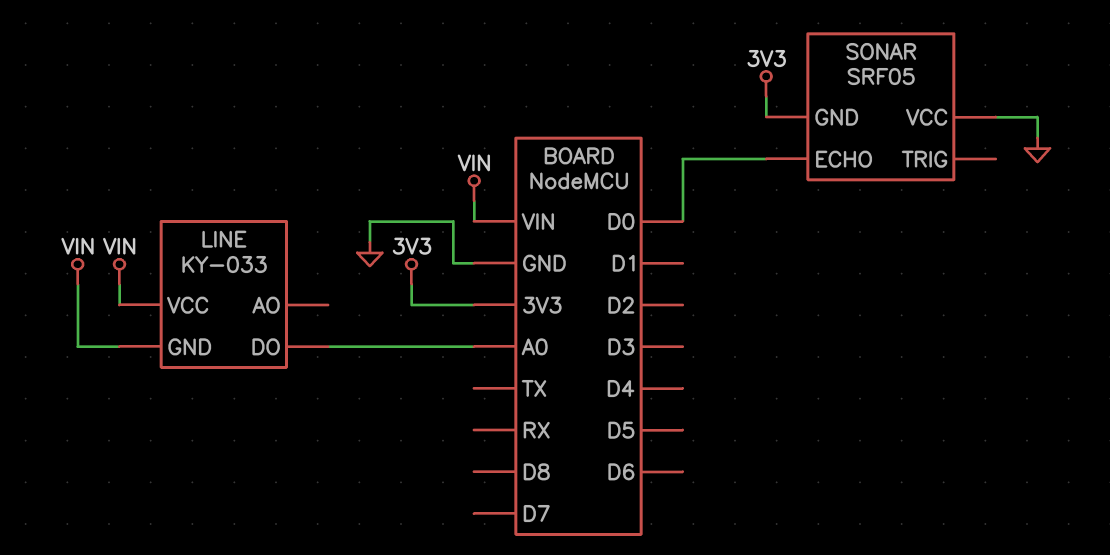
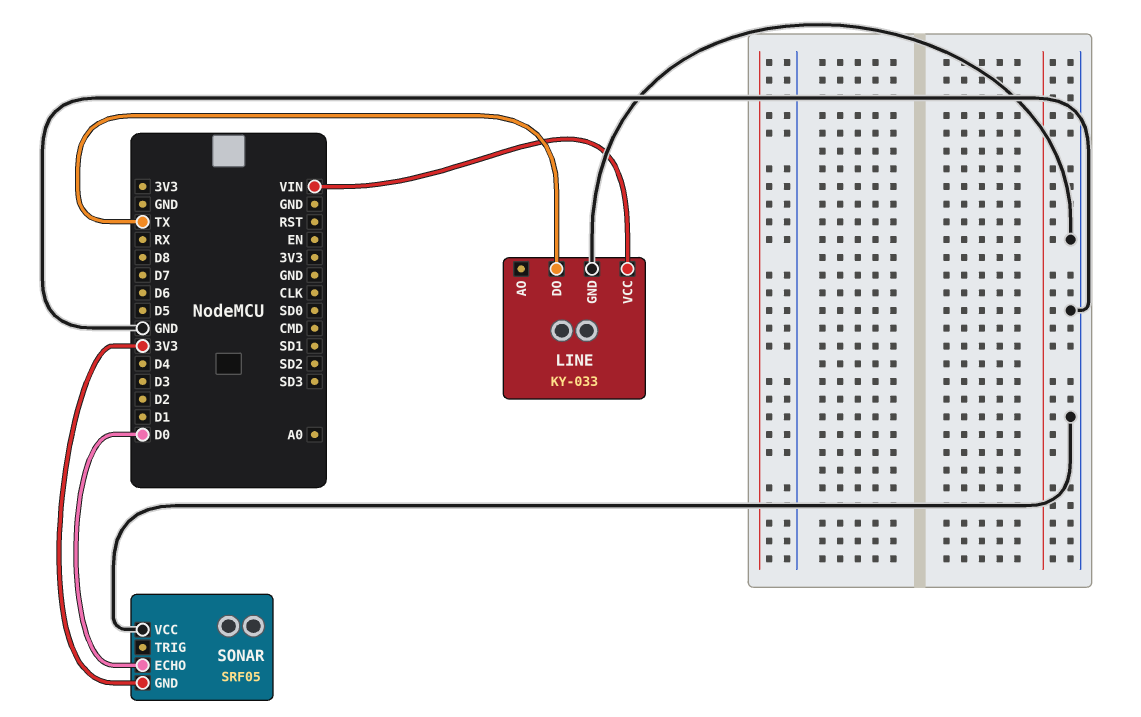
LINE pin DO: A0 -> TX
LINE pin GND: VIN -> GND

